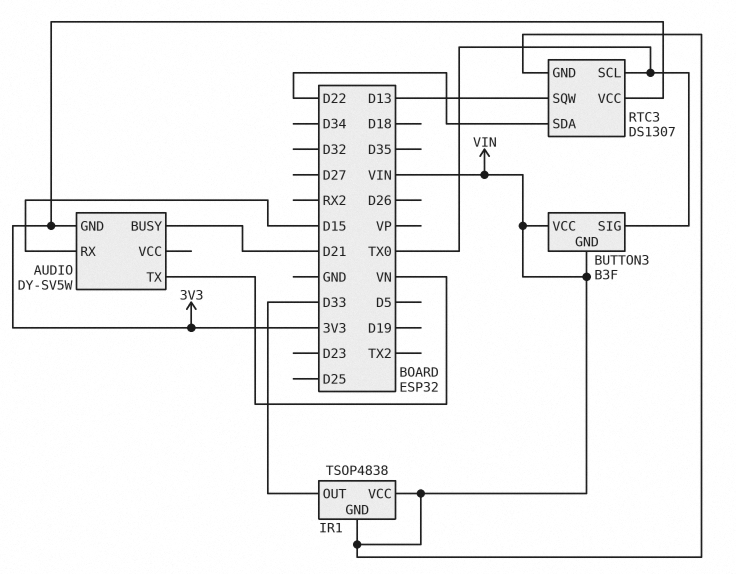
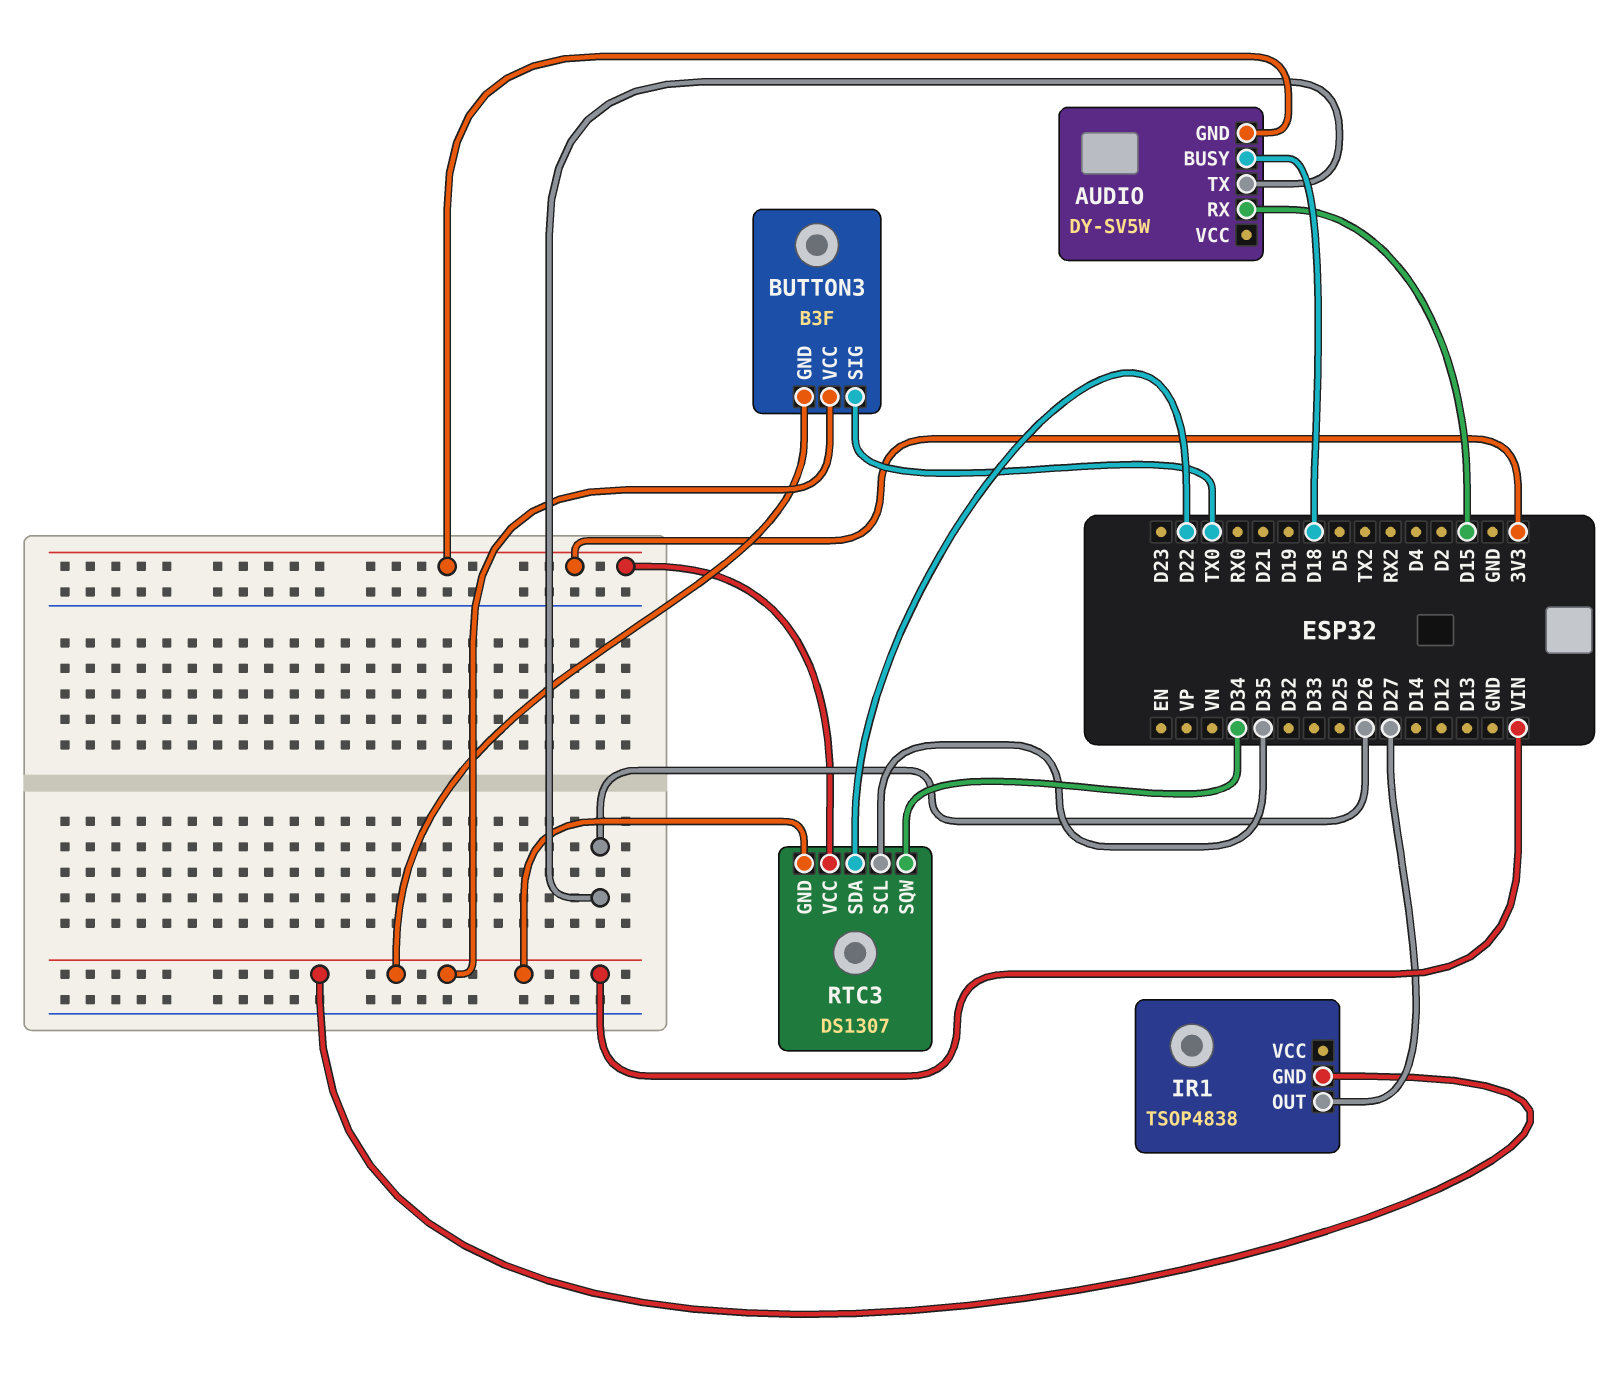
AUDIO pin BUSY: D21 -> D18
AUDIO pin TX: VN -> D26
IR1 pin OUT: D33 -> D27
IR1 pin VCC: VIN -> none
RTC3 pin SCL: TX0 -> D35
RTC3 pin SQW: D13 -> D34

